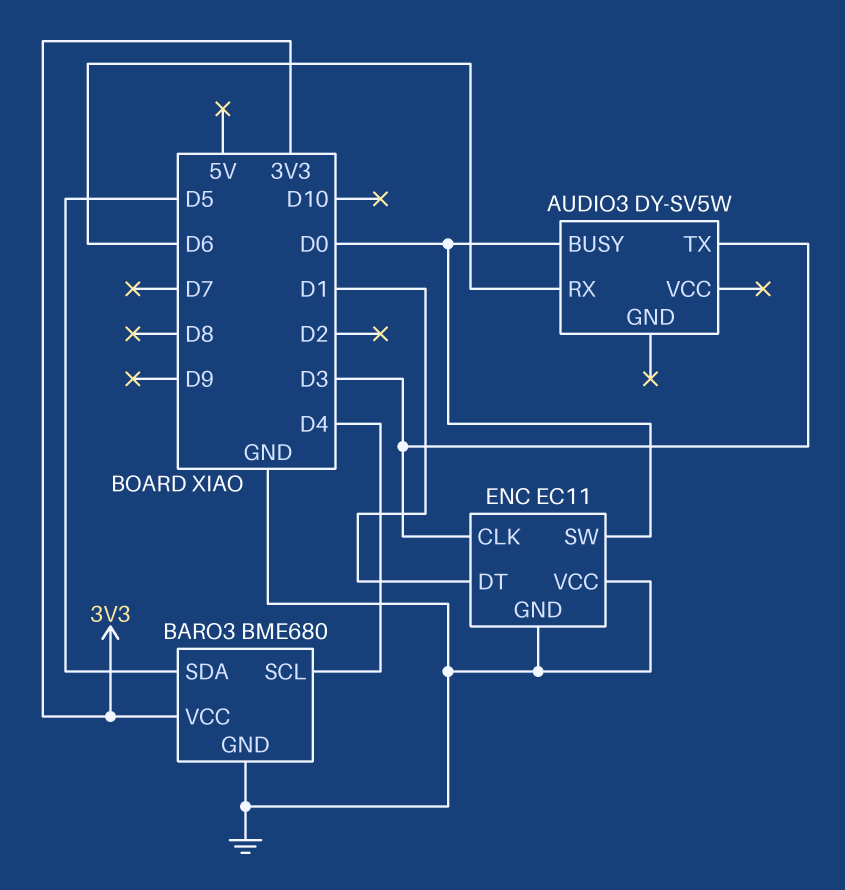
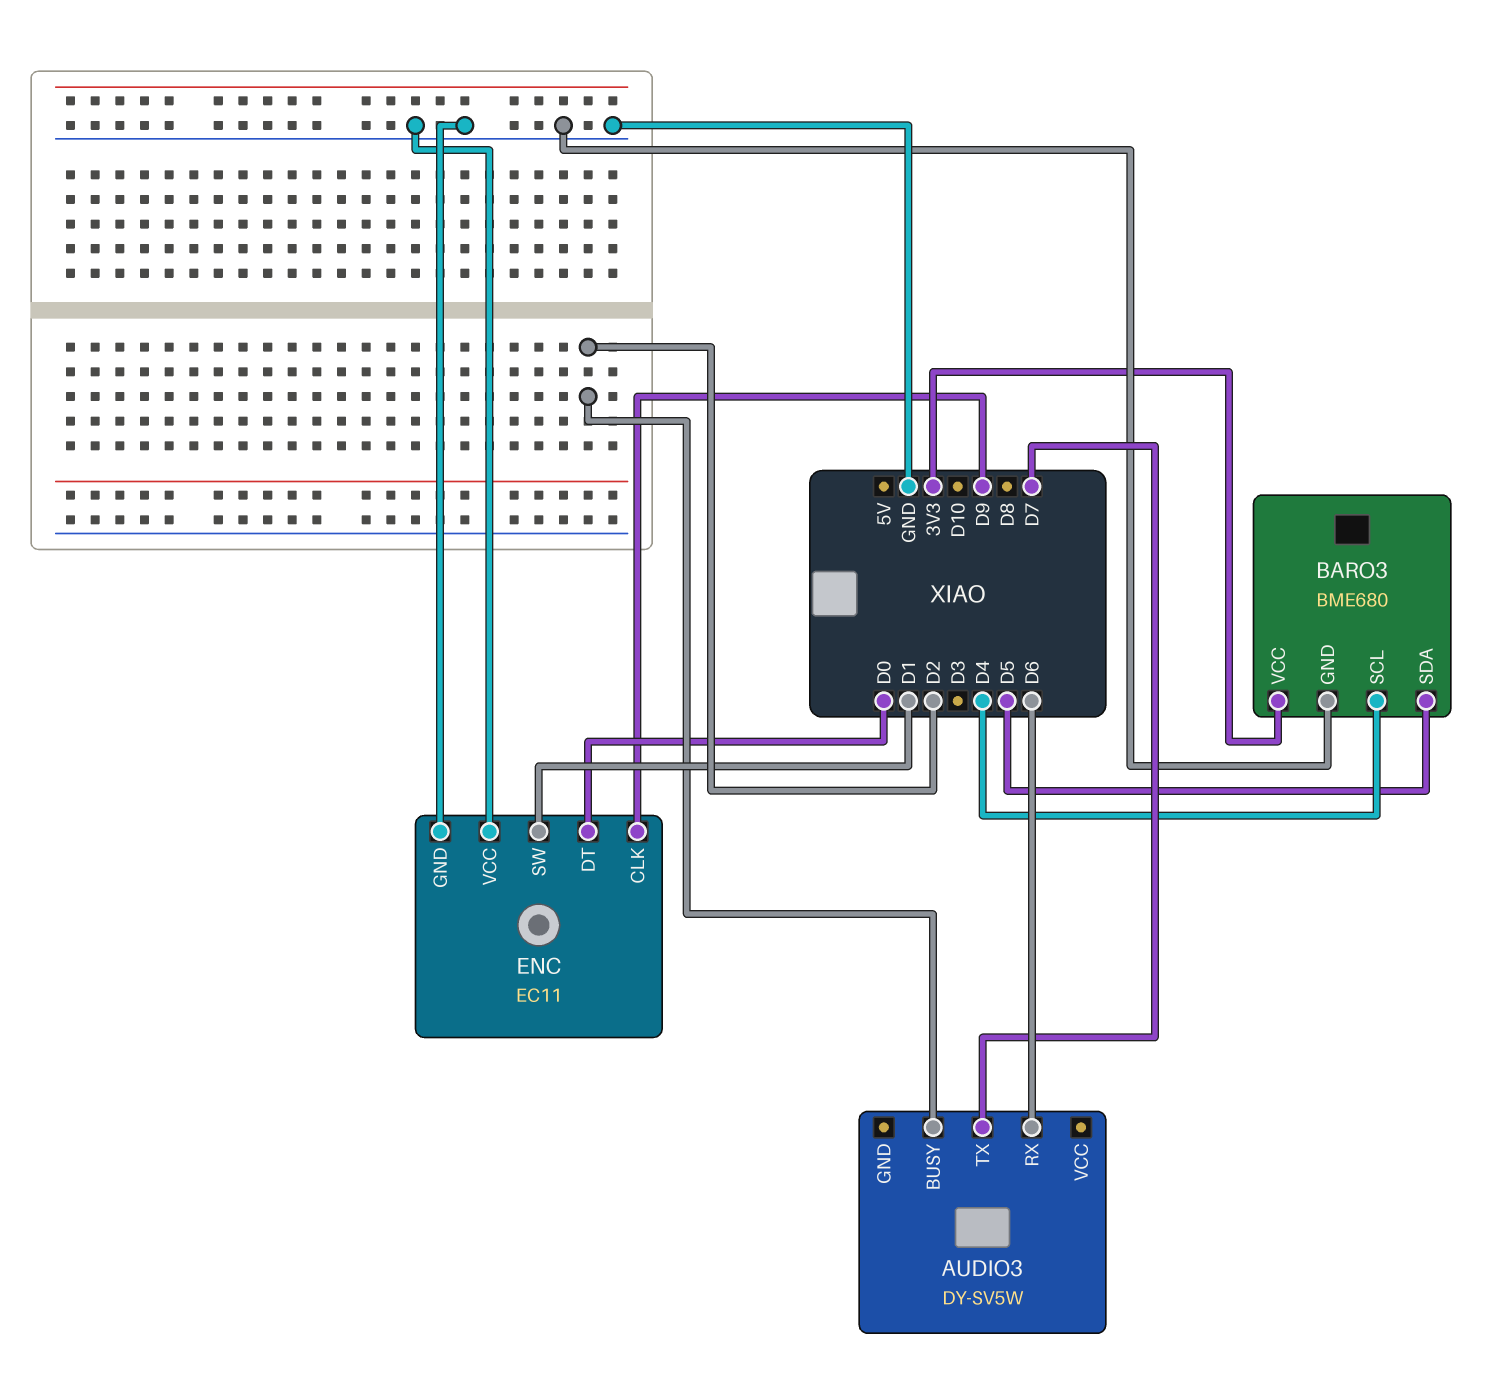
AUDIO3 pin BUSY: D0 -> D2
AUDIO3 pin TX: D3 -> D7
ENC pin CLK: D3 -> D9
ENC pin DT: D1 -> D0
ENC pin SW: D0 -> D1

